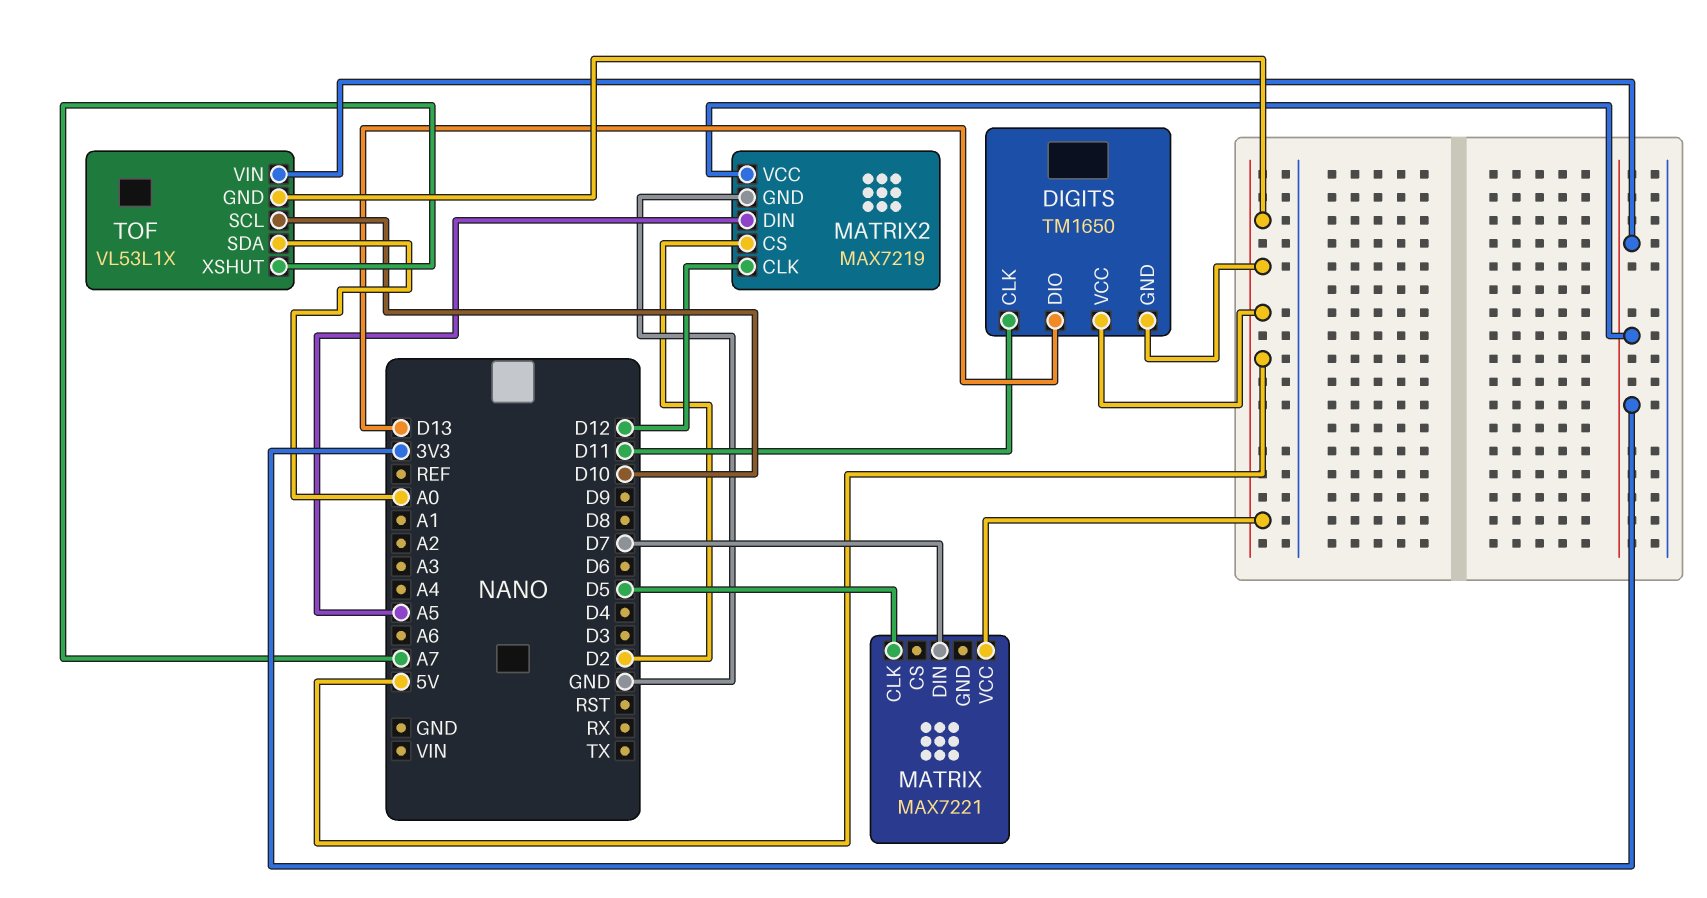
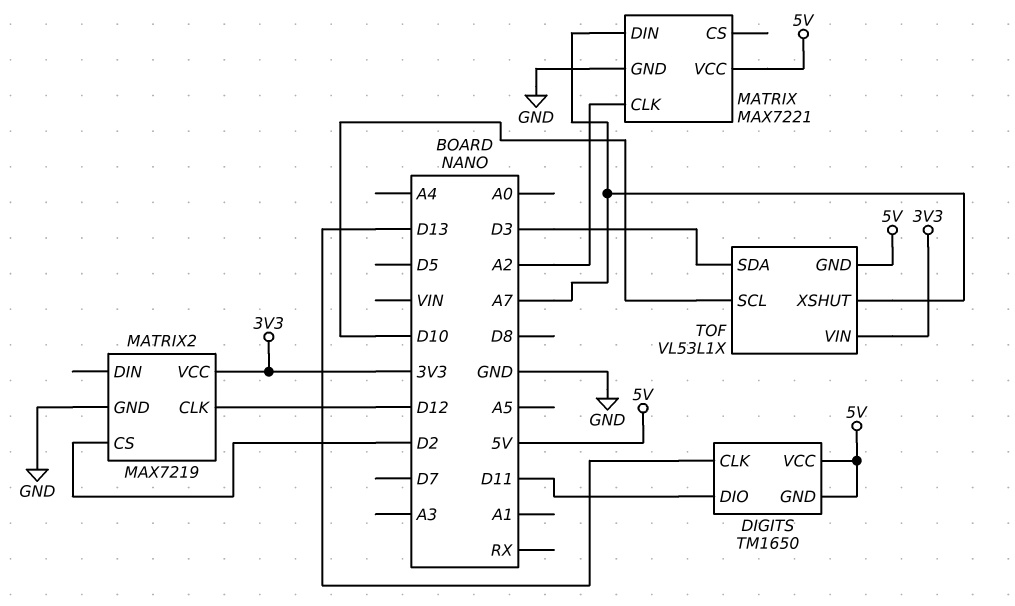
DIGITS pin CLK: D11 -> D13
DIGITS pin DIO: D13 -> D11
MATRIX pin CLK: D5 -> A2
MATRIX pin DIN: D7 -> A7
MATRIX pin GND: none -> GND
MATRIX2 pin DIN: A5 -> none
TOF pin SDA: A0 -> D3

